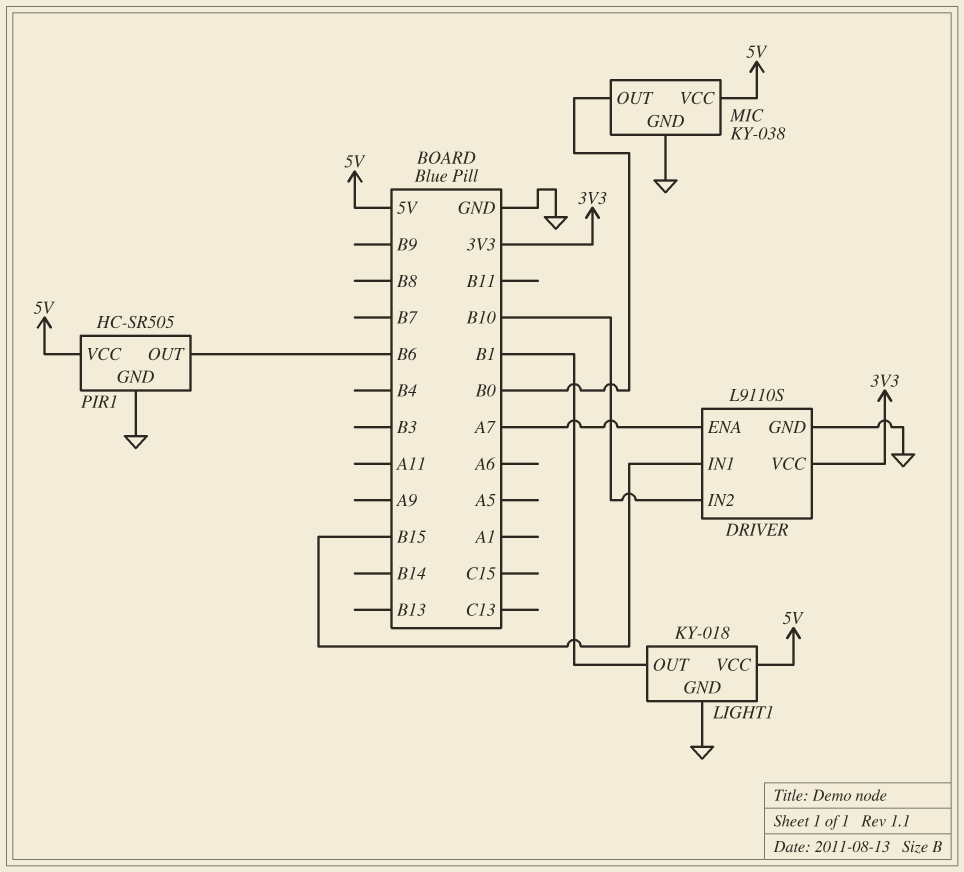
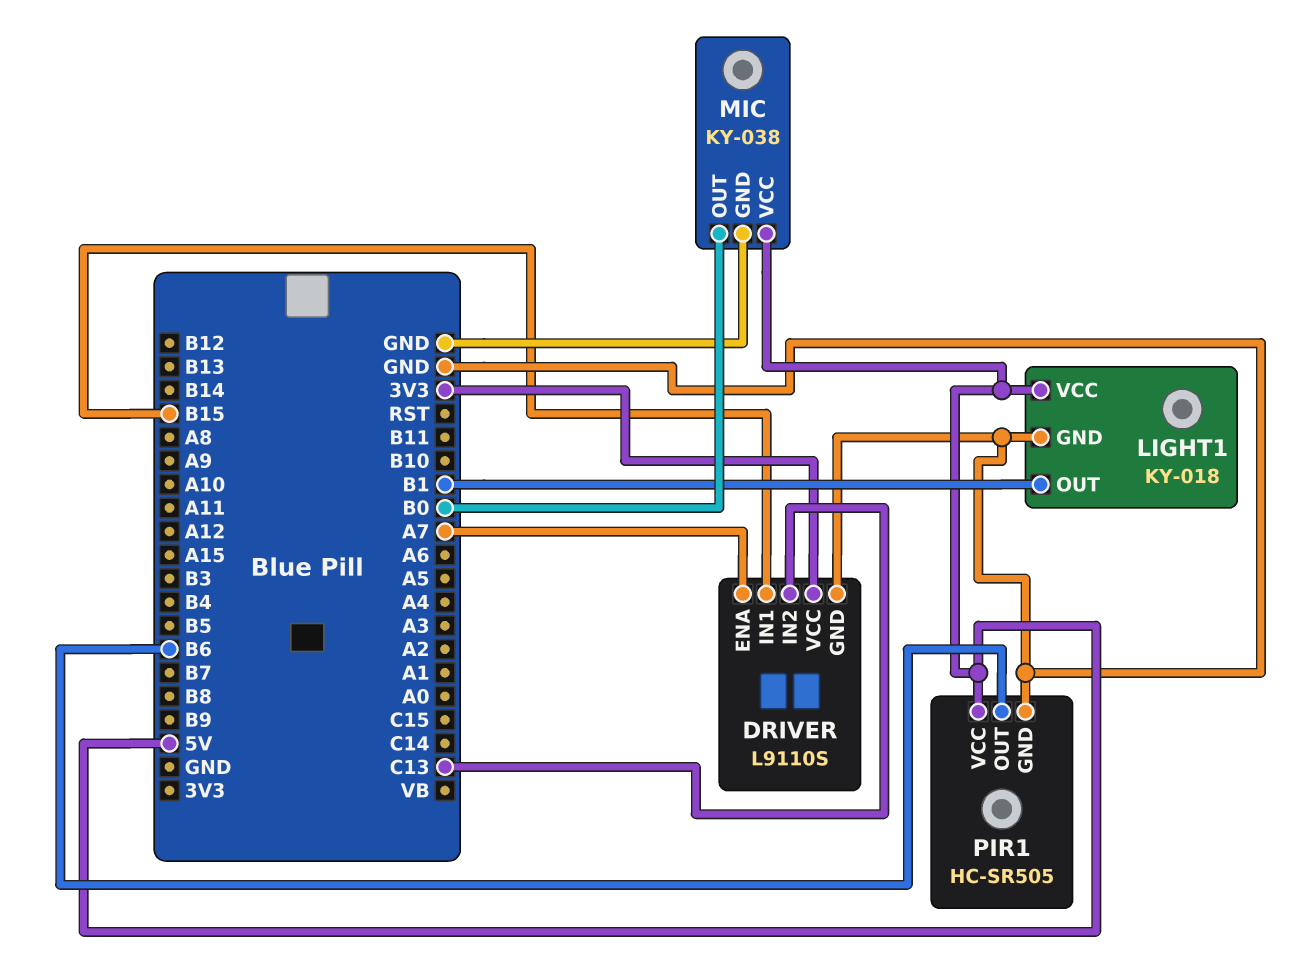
DRIVER pin IN2: B10 -> C13

